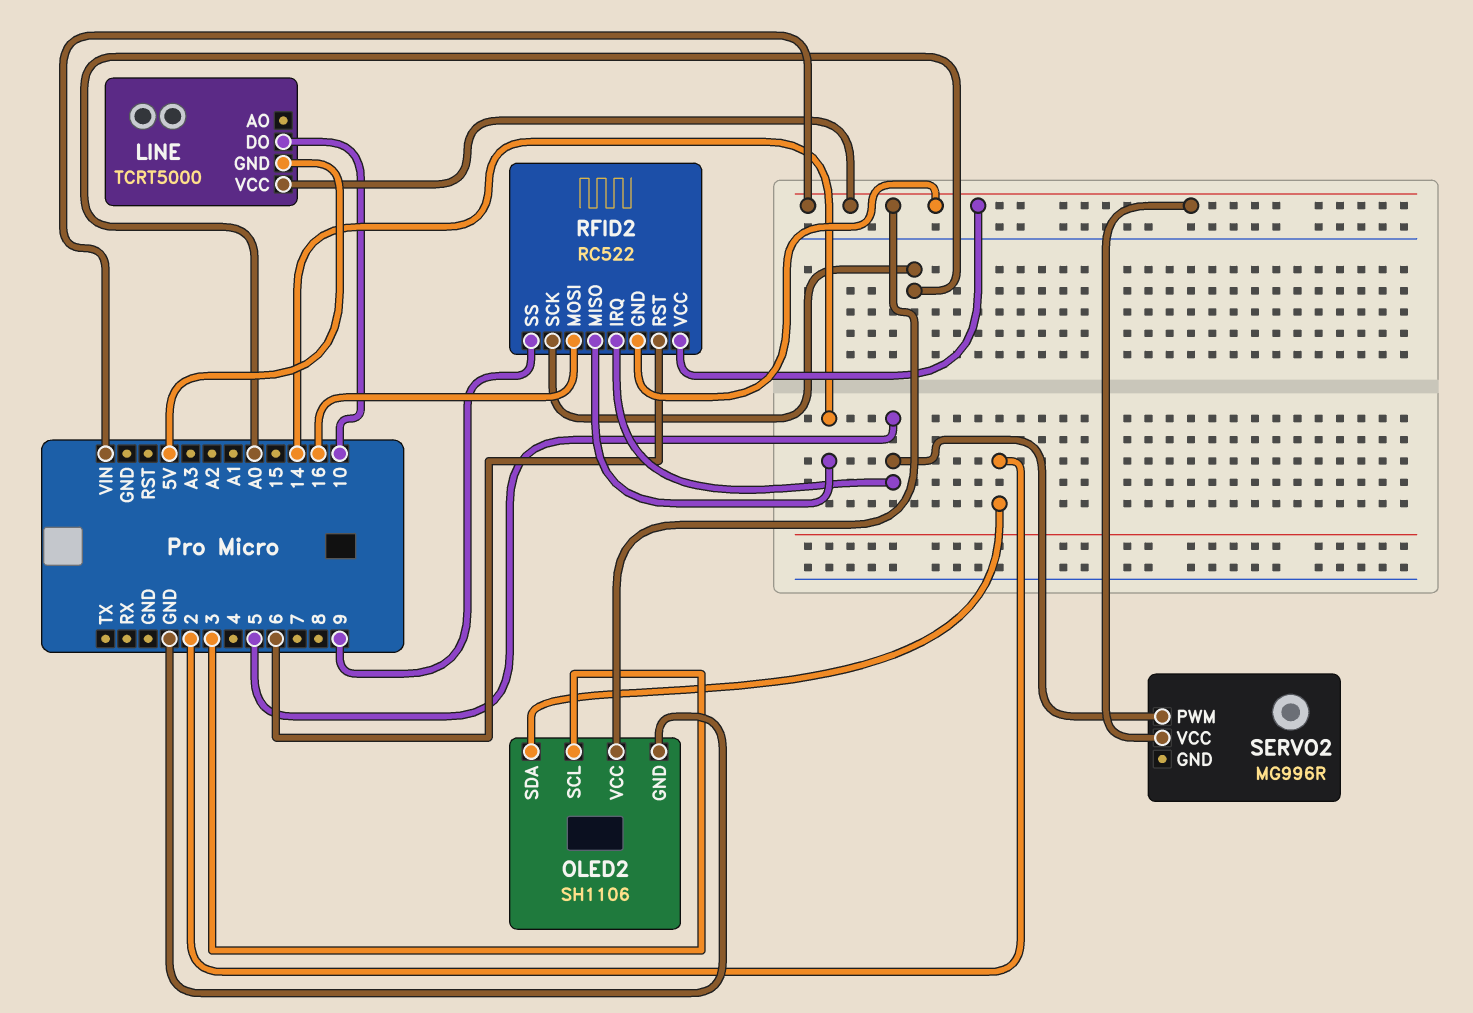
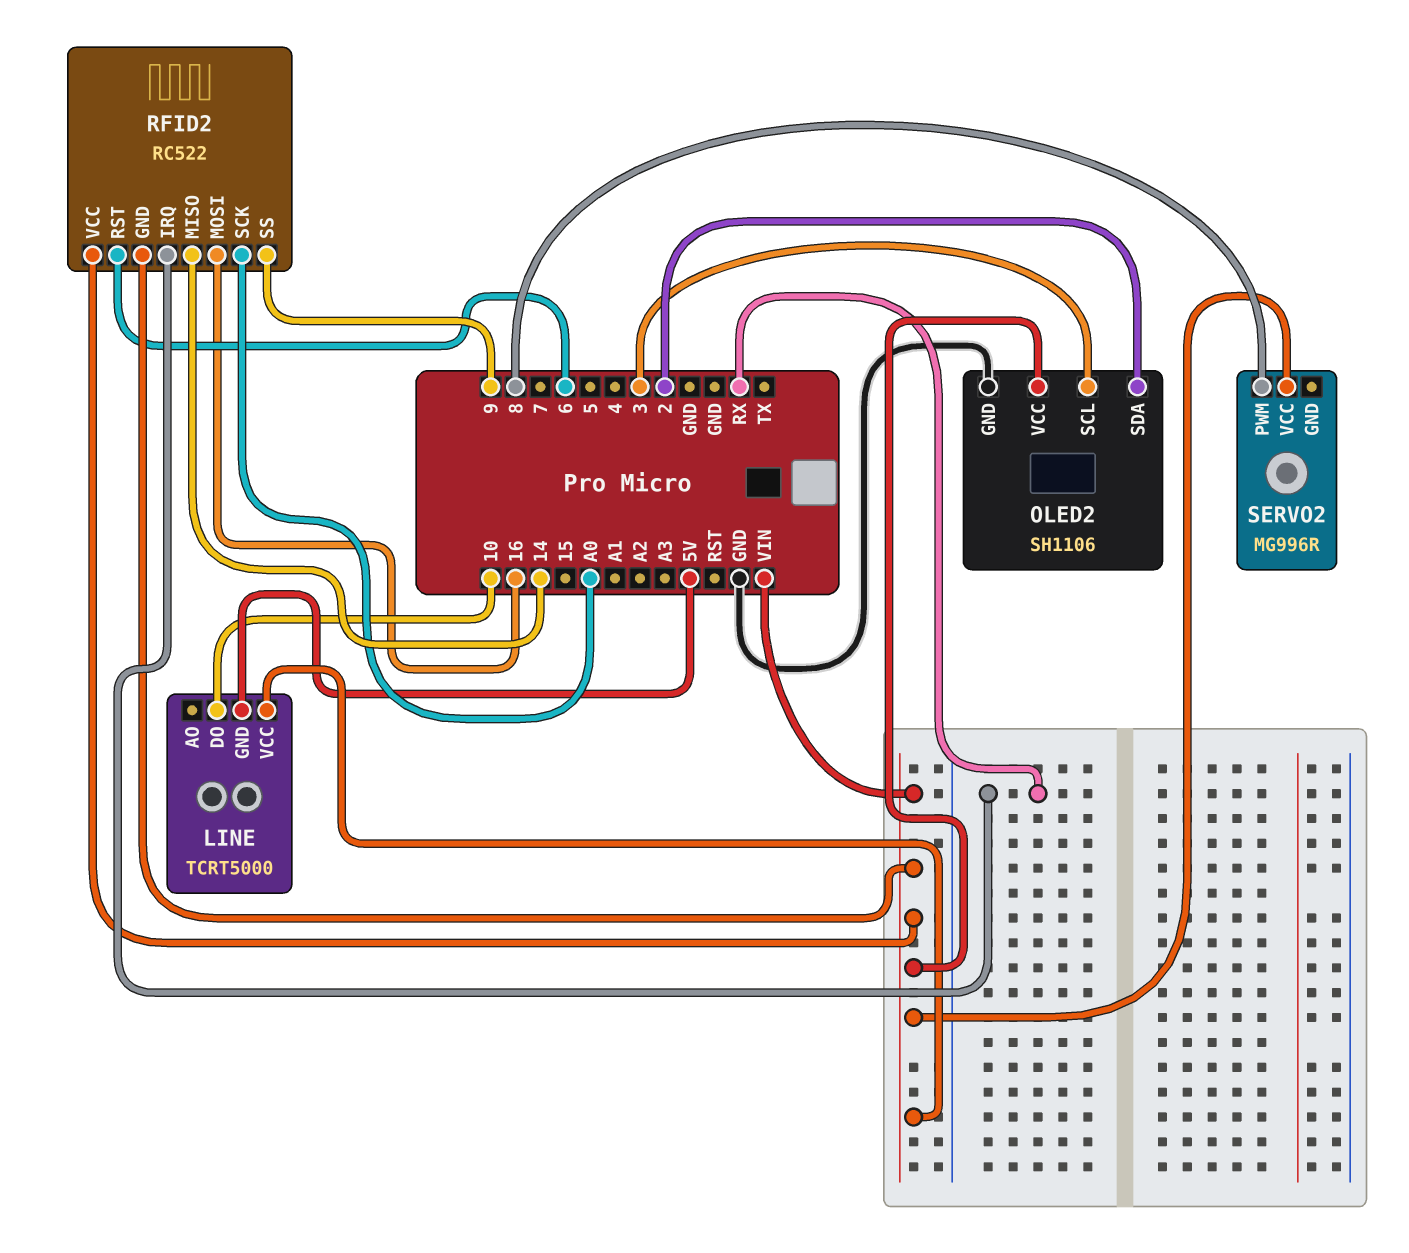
RFID2 pin IRQ: 5 -> RX
SERVO2 pin PWM: 5 -> 8

